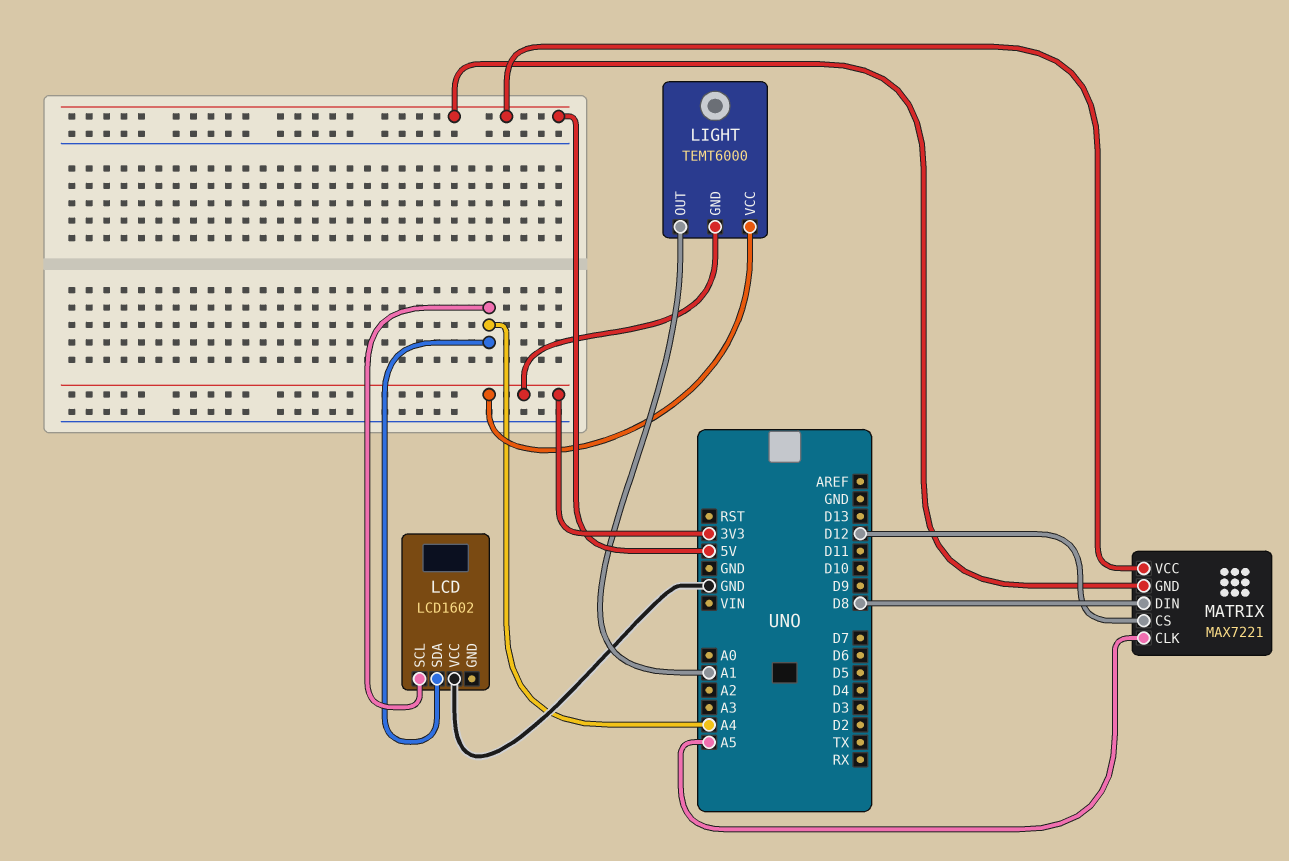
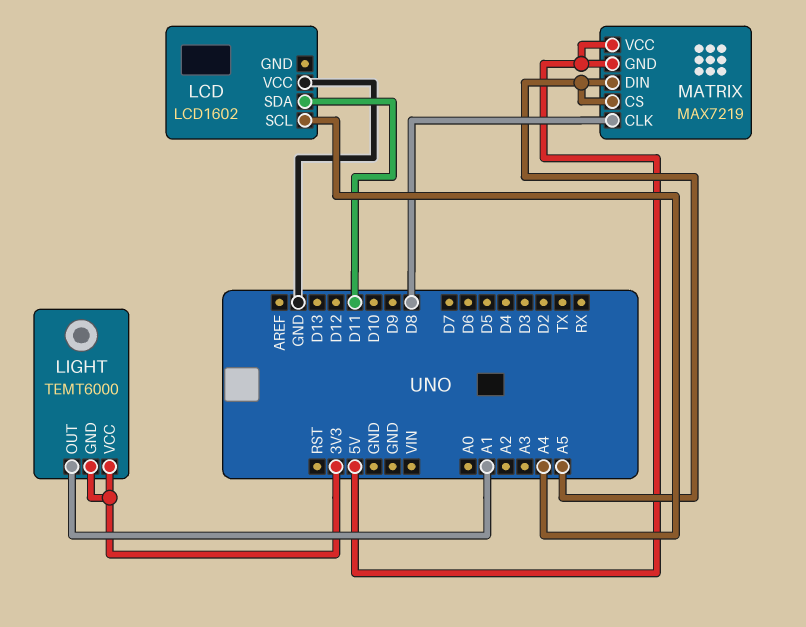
LCD pin SDA: A4 -> D11
MATRIX: MAX7221 -> MAX7219
MATRIX pin CLK: A5 -> D8
MATRIX pin CS: D12 -> A5
MATRIX pin DIN: D8 -> A5

